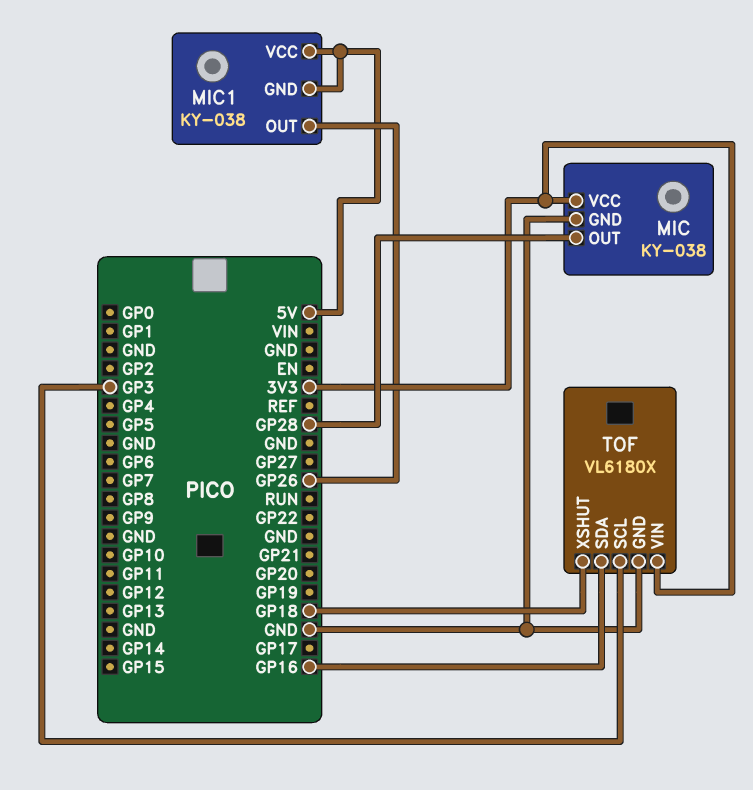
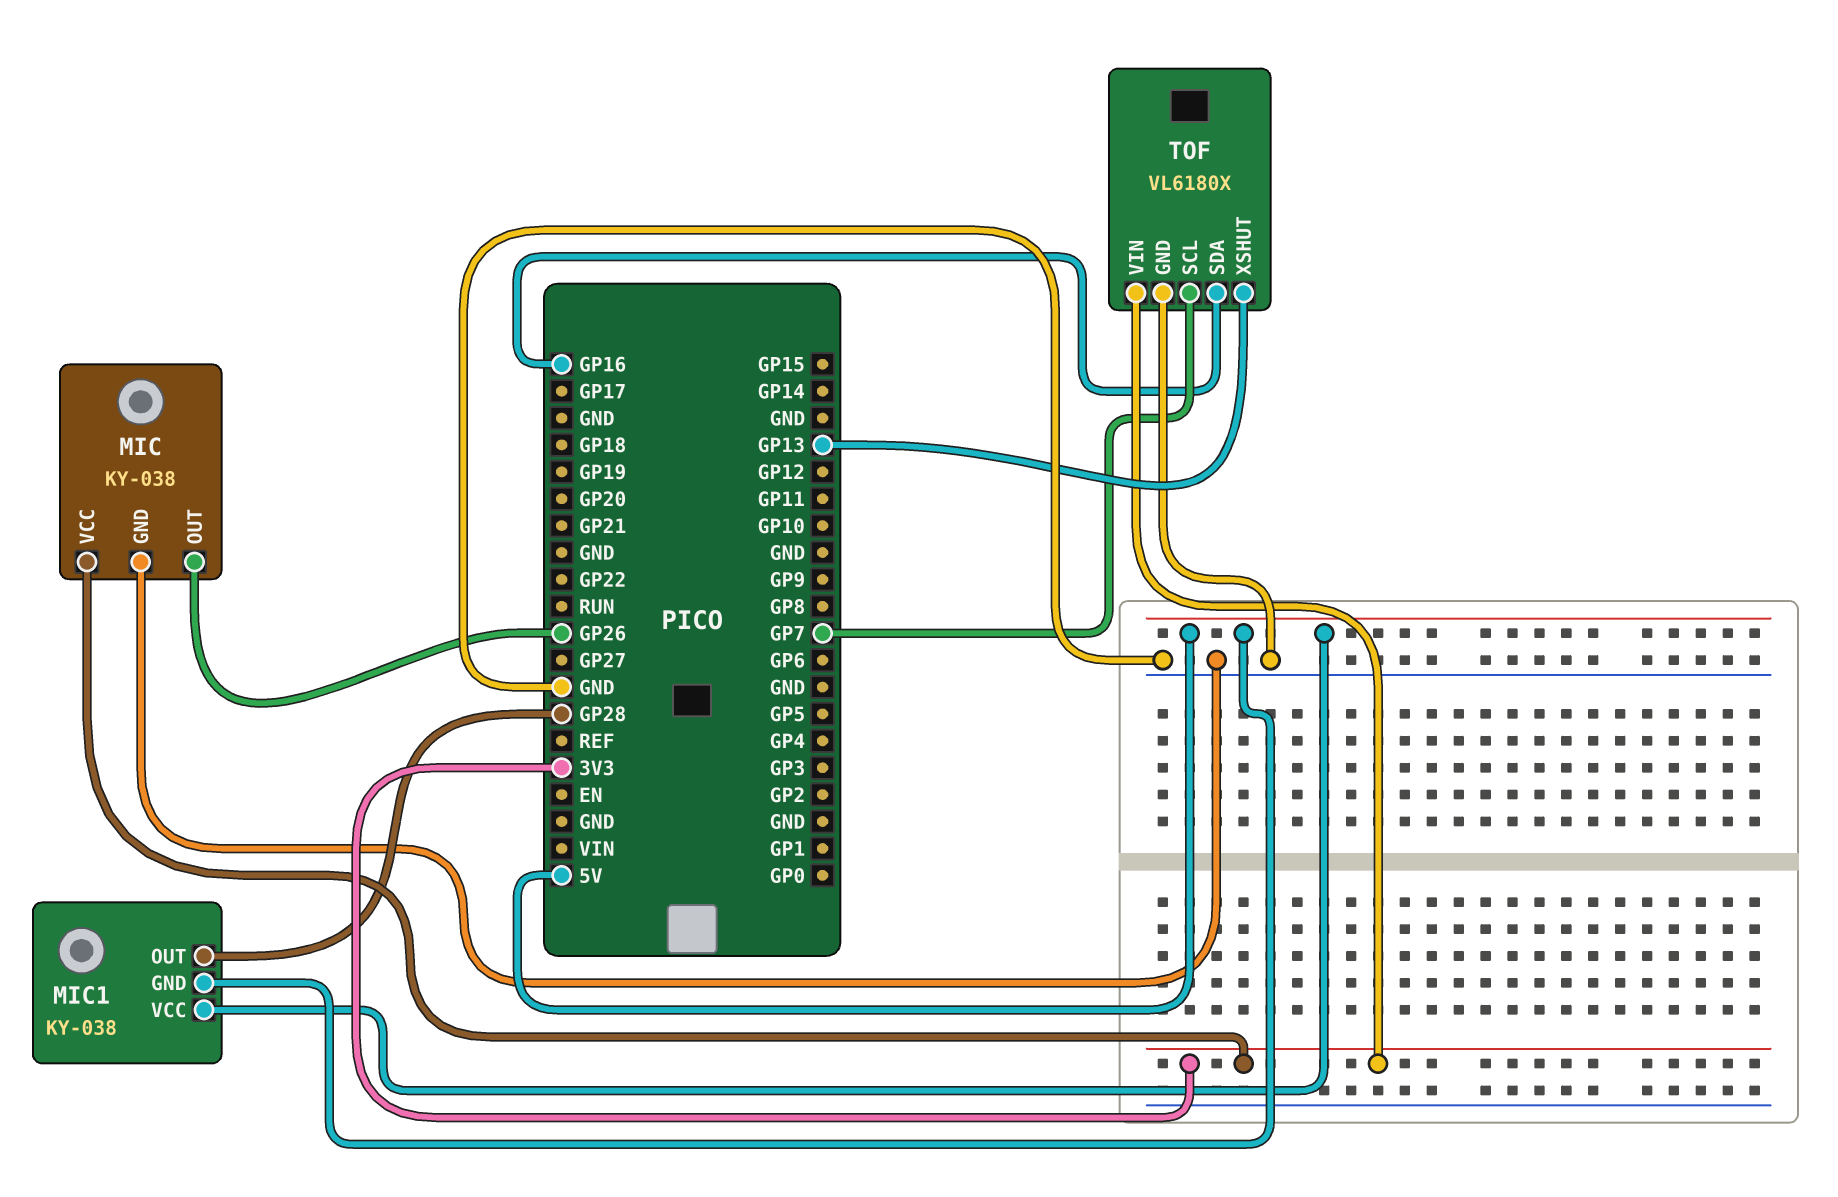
MIC pin OUT: GP28 -> GP26
MIC1 pin OUT: GP26 -> GP28
TOF pin SCL: GP3 -> GP7
TOF pin XSHUT: GP18 -> GP13

